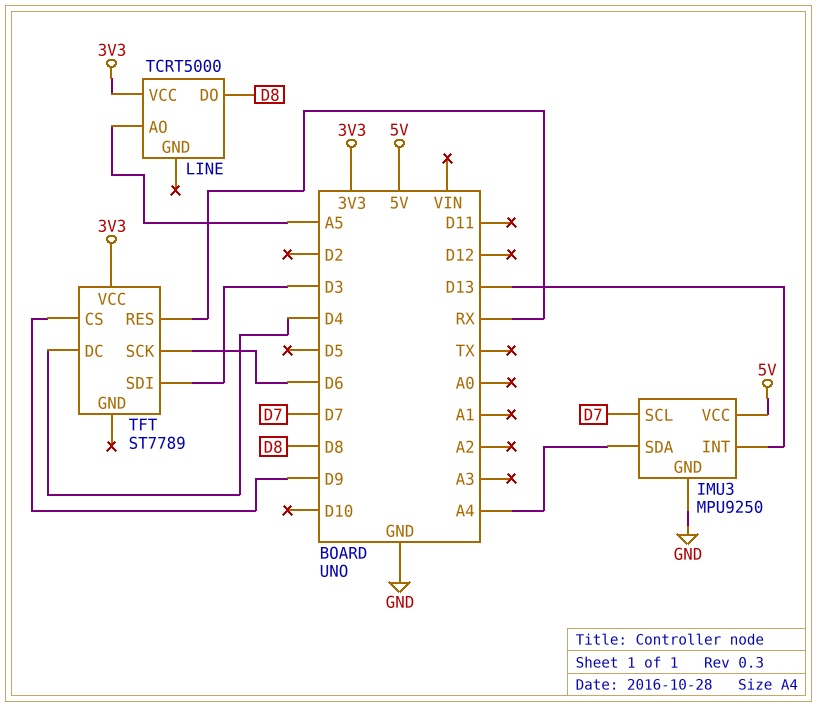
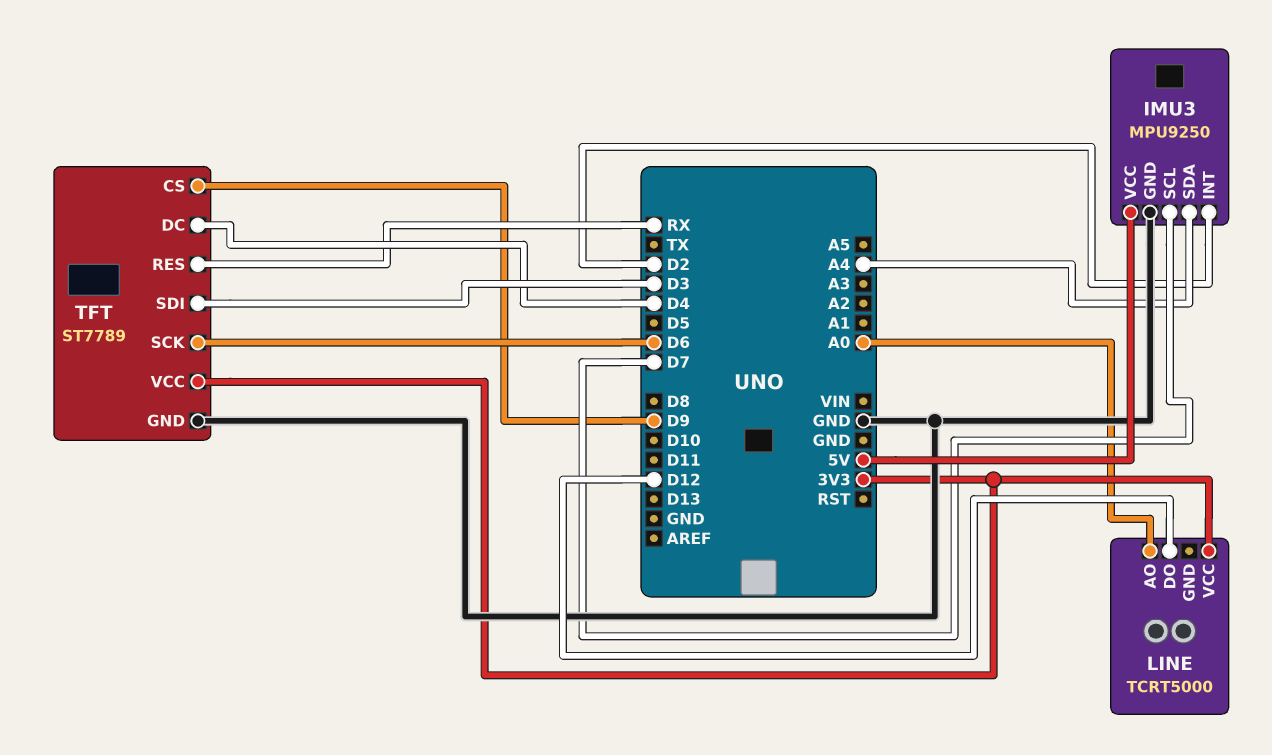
IMU3 pin INT: D13 -> D2
LINE pin AO: A5 -> A0
LINE pin DO: D8 -> D12
TFT pin GND: none -> GND

